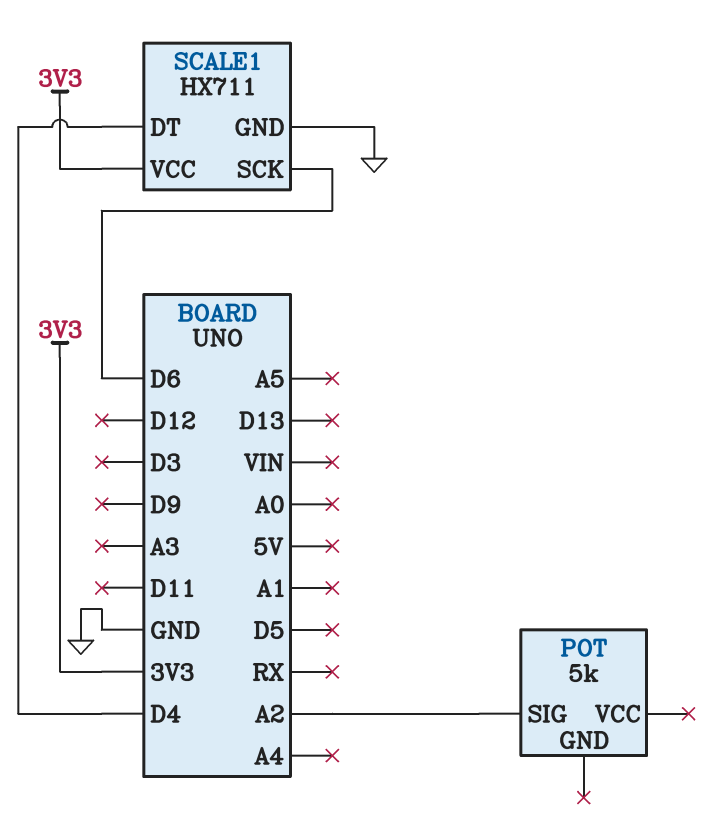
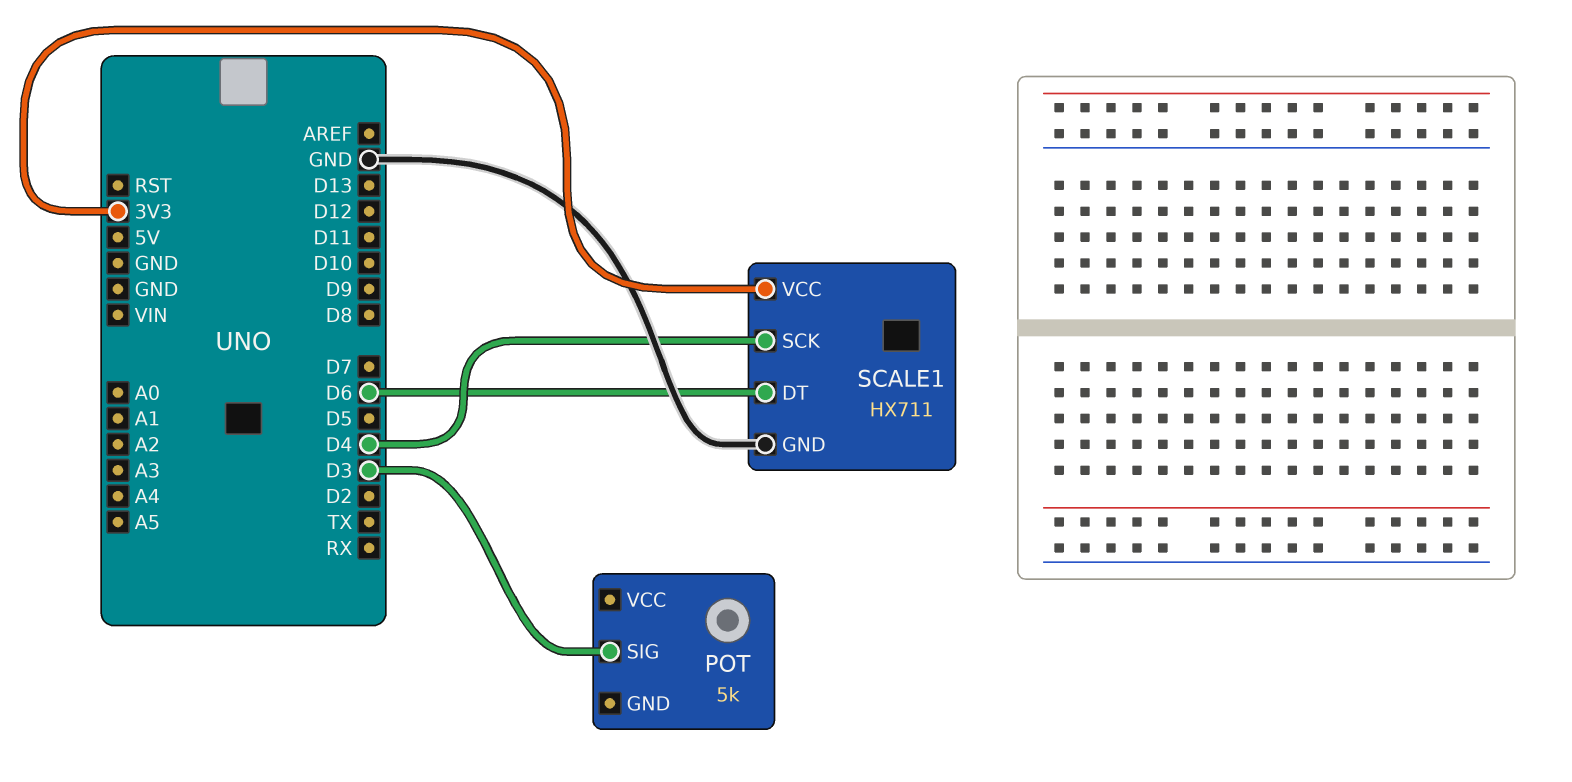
POT pin SIG: A2 -> D3
SCALE1 pin DT: D4 -> D6
SCALE1 pin SCK: D6 -> D4

